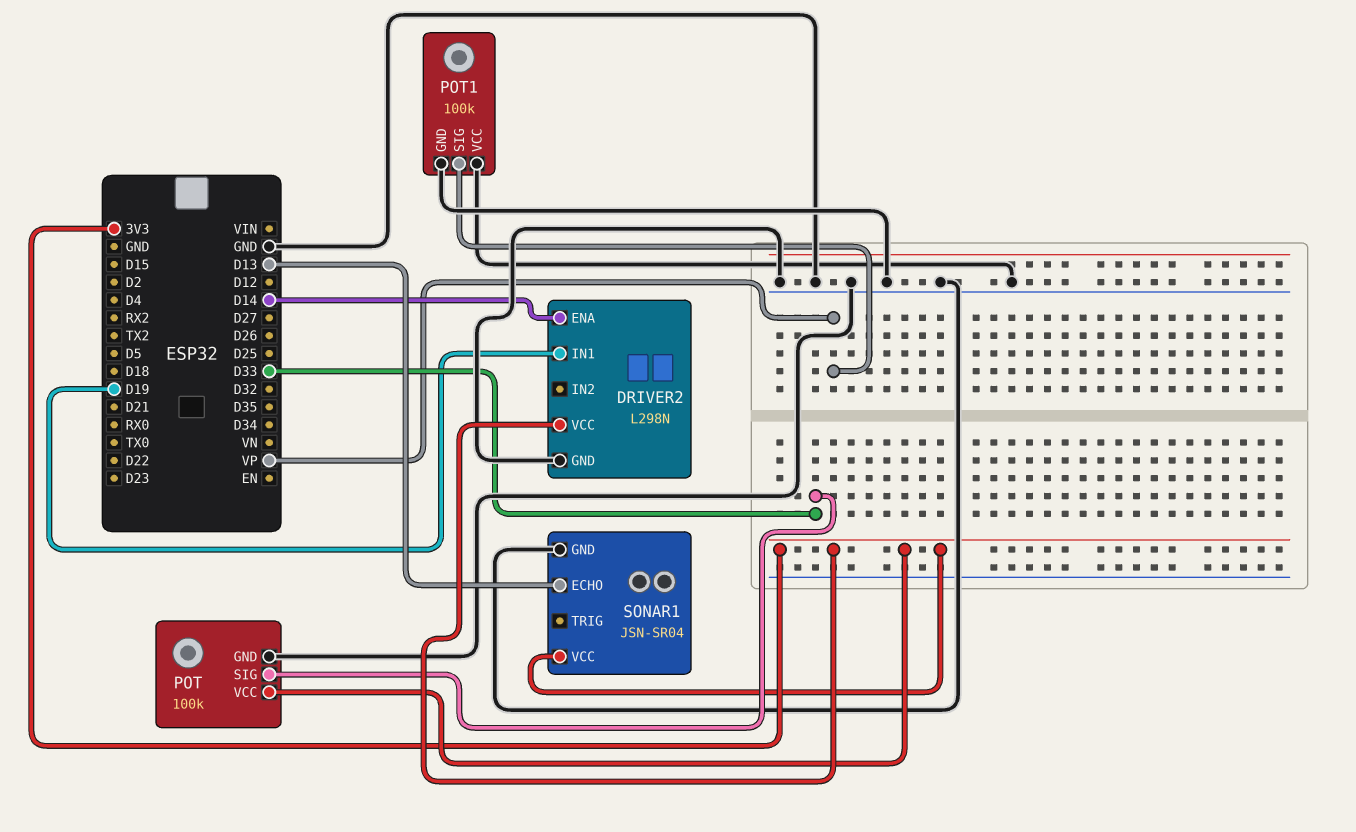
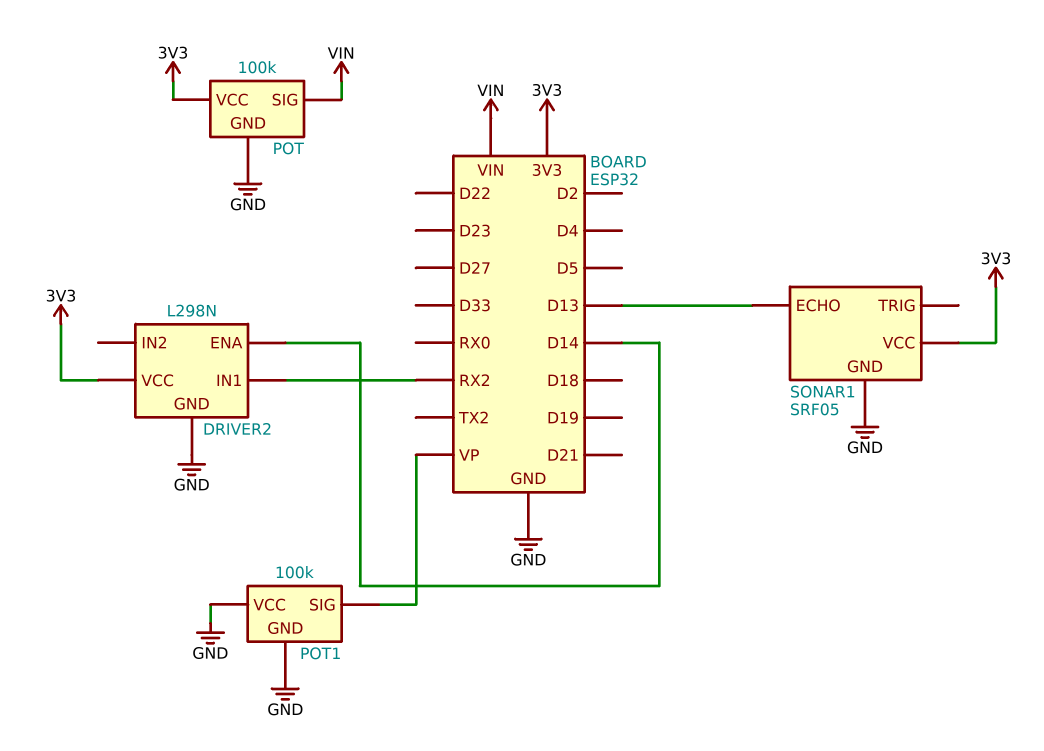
DRIVER2 pin IN1: D19 -> RX2
POT pin SIG: D33 -> VIN
SONAR1: JSN-SR04 -> SRF05

